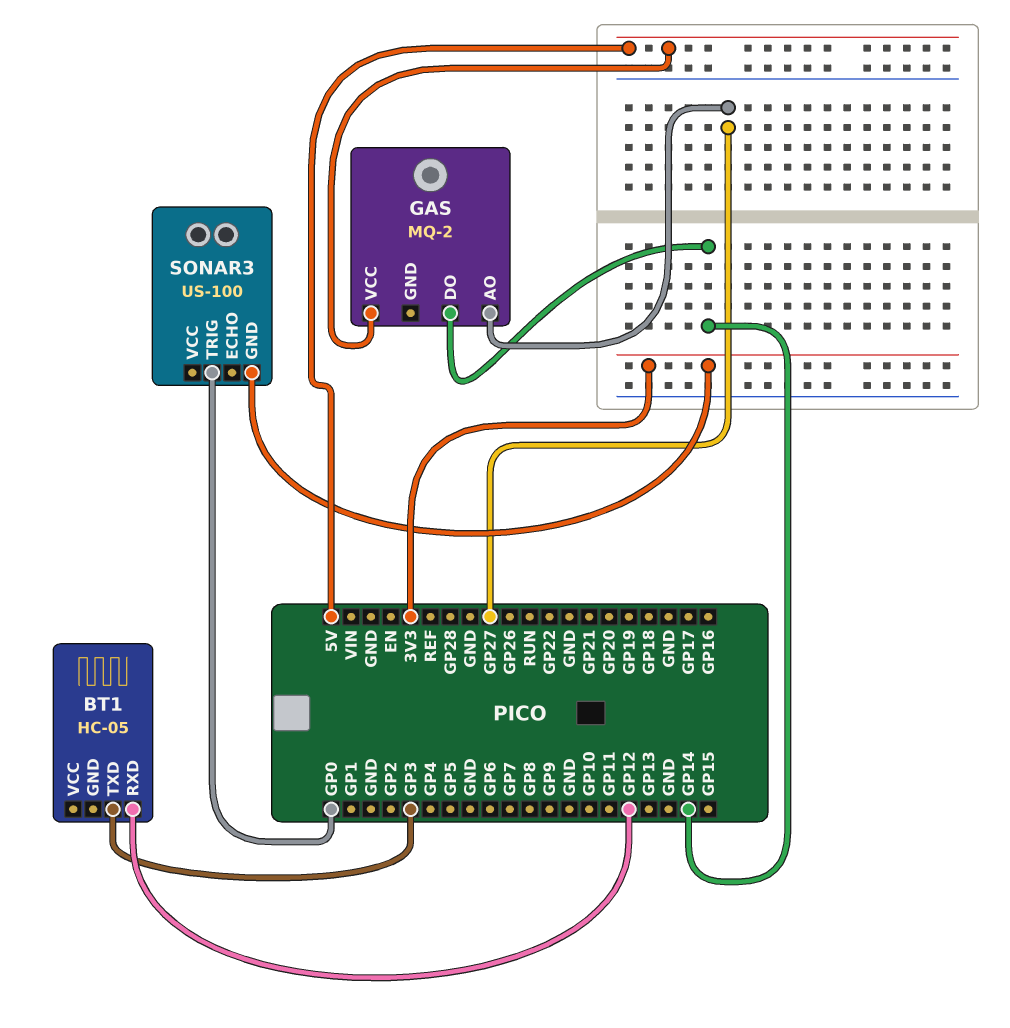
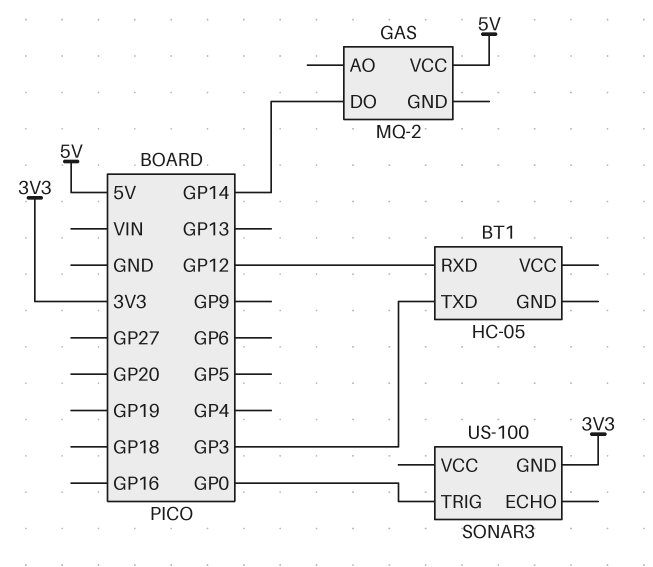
GAS pin AO: GP27 -> none

